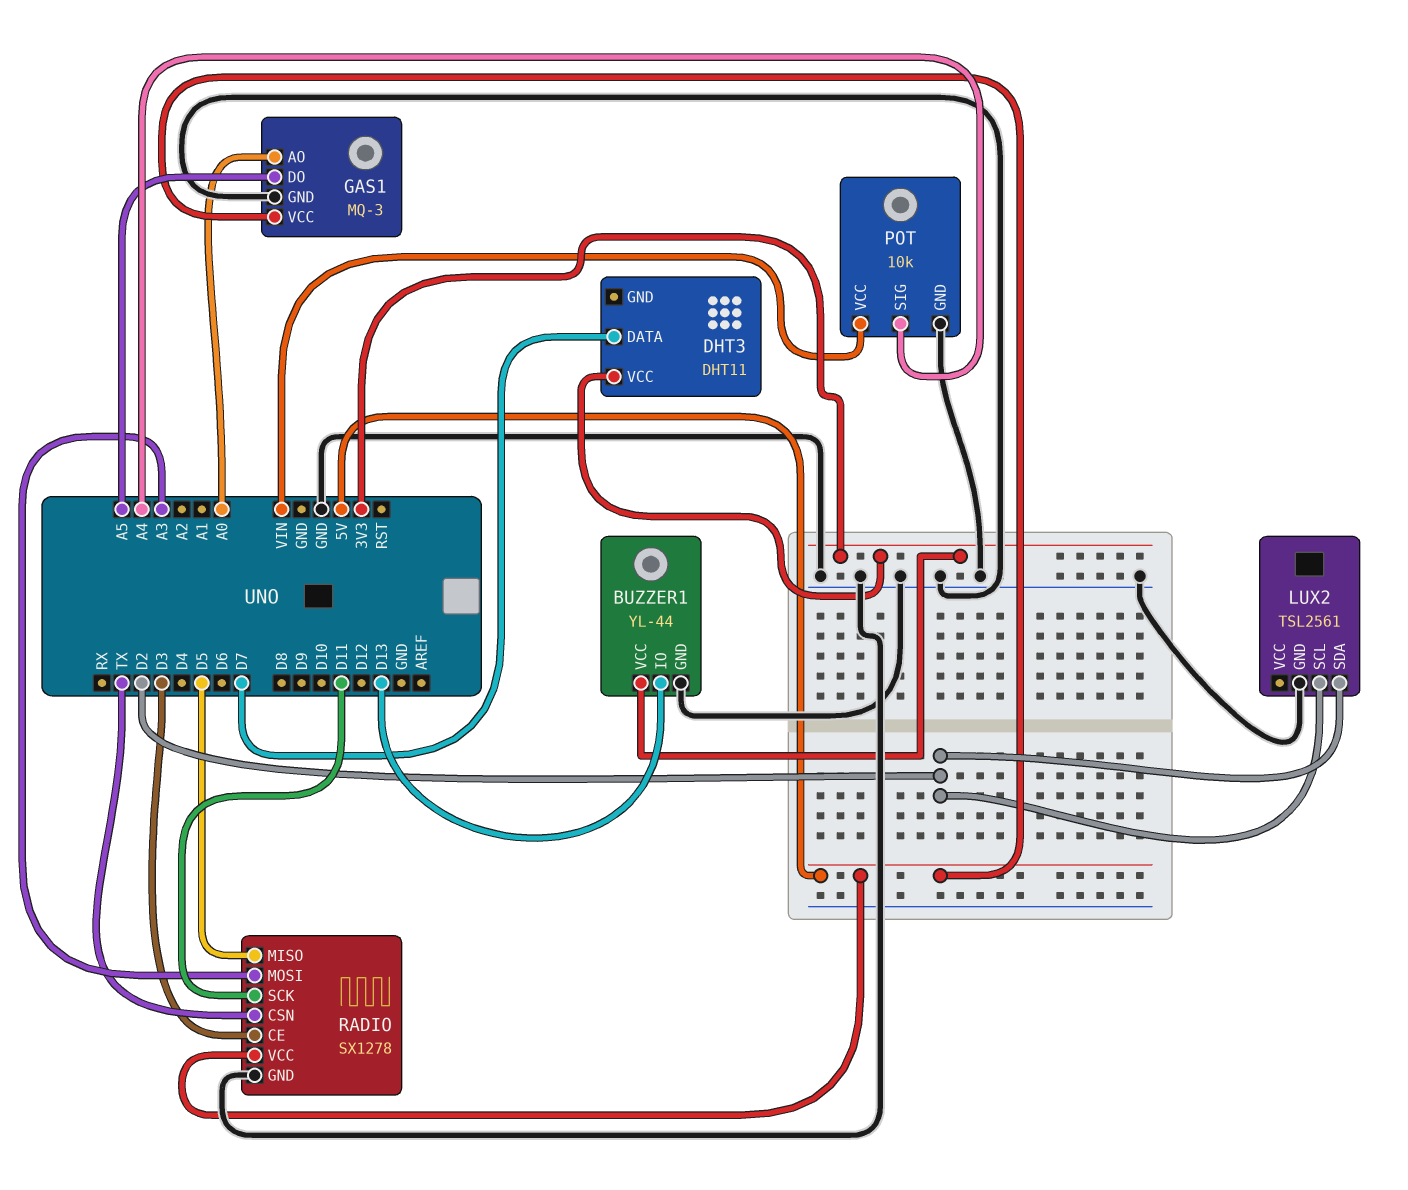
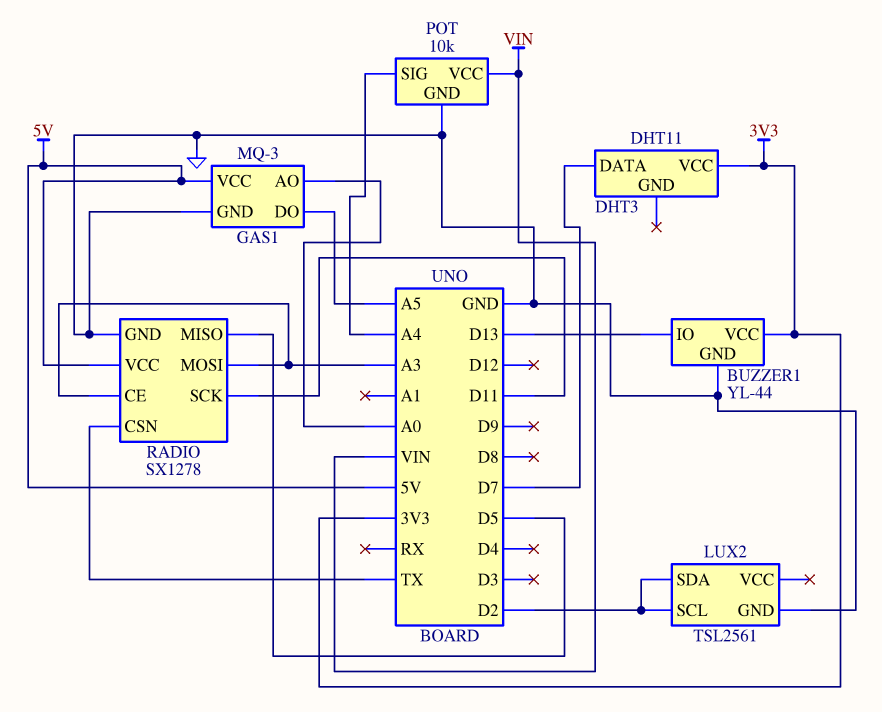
RADIO pin CE: D3 -> A3

